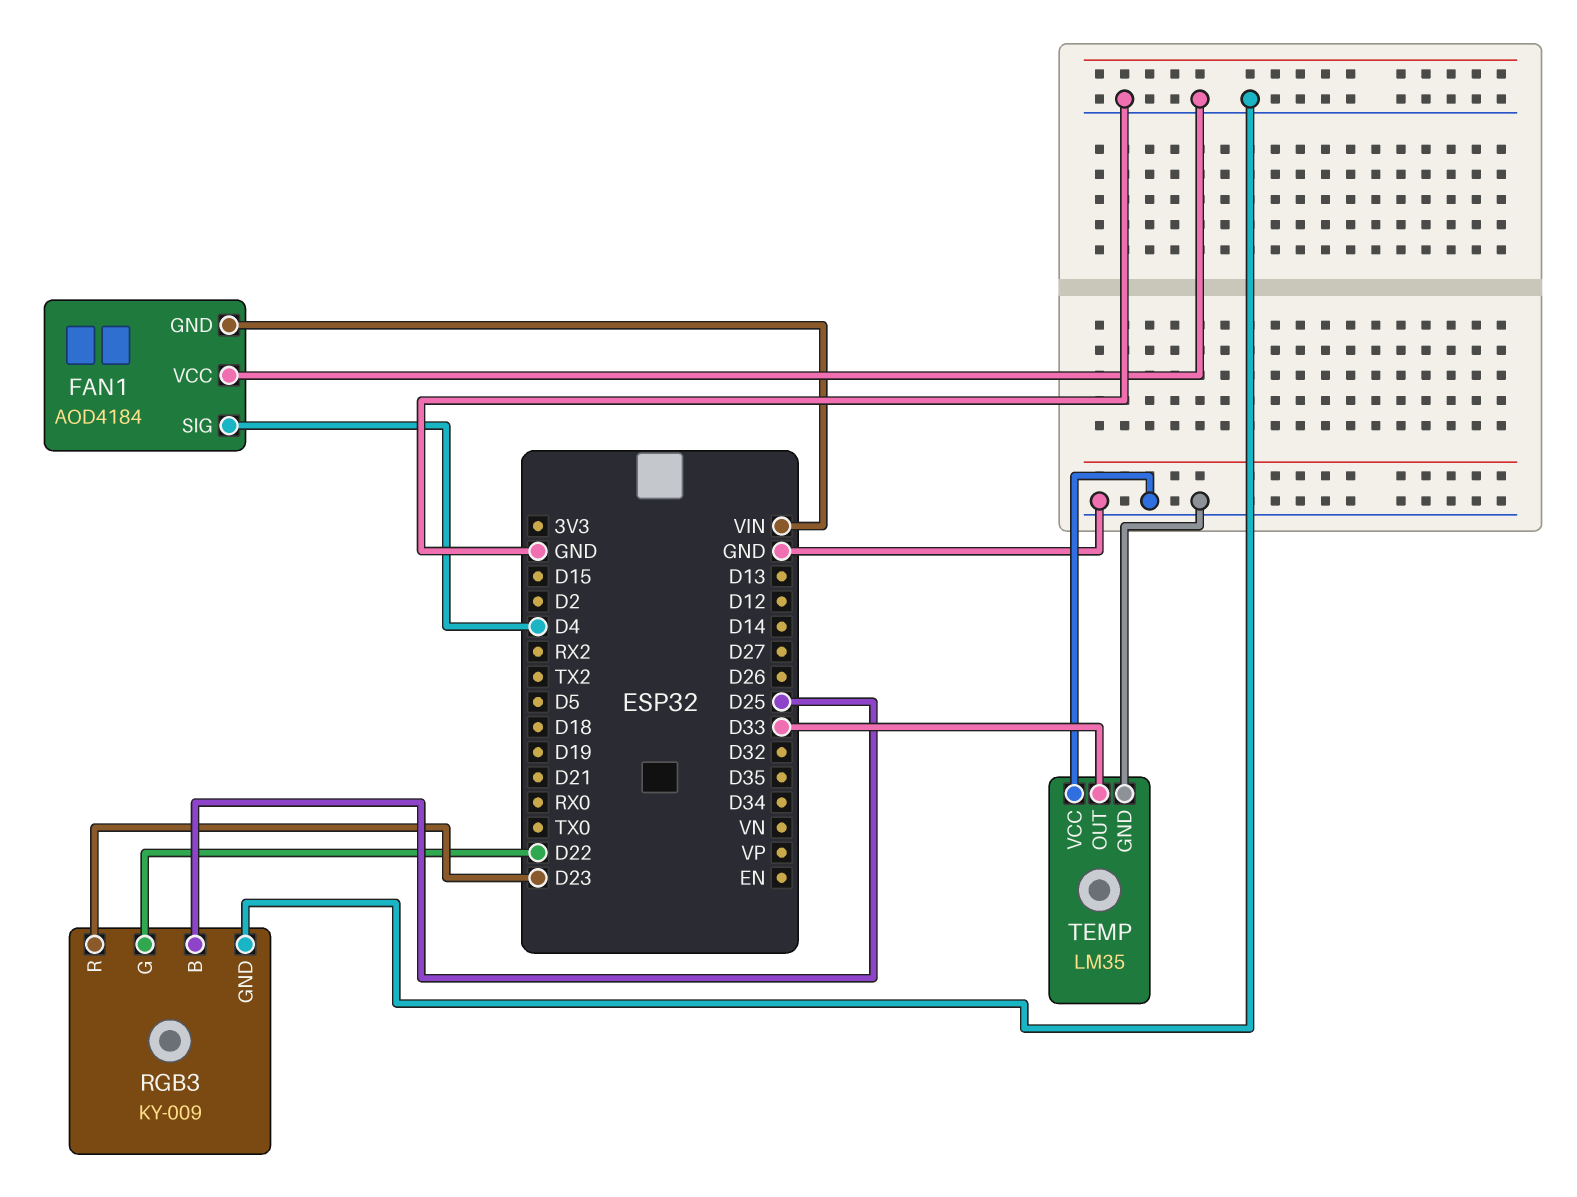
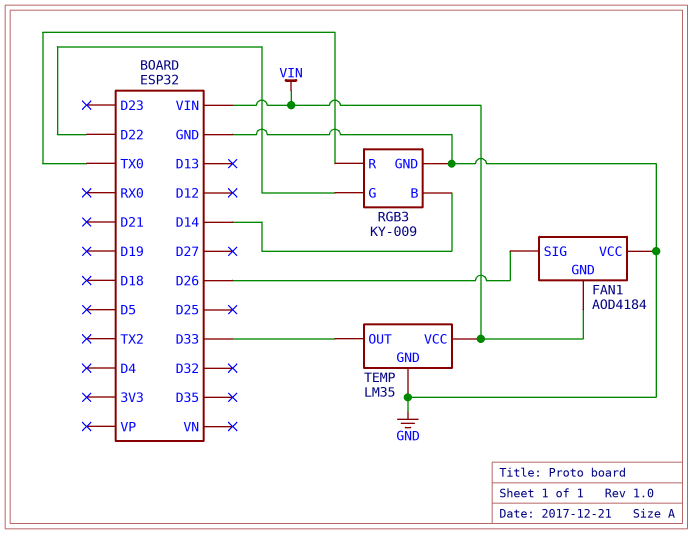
FAN1 pin SIG: D4 -> D26
RGB3 pin B: D25 -> D14
RGB3 pin R: D23 -> TX0
TEMP pin VCC: GND -> VIN

